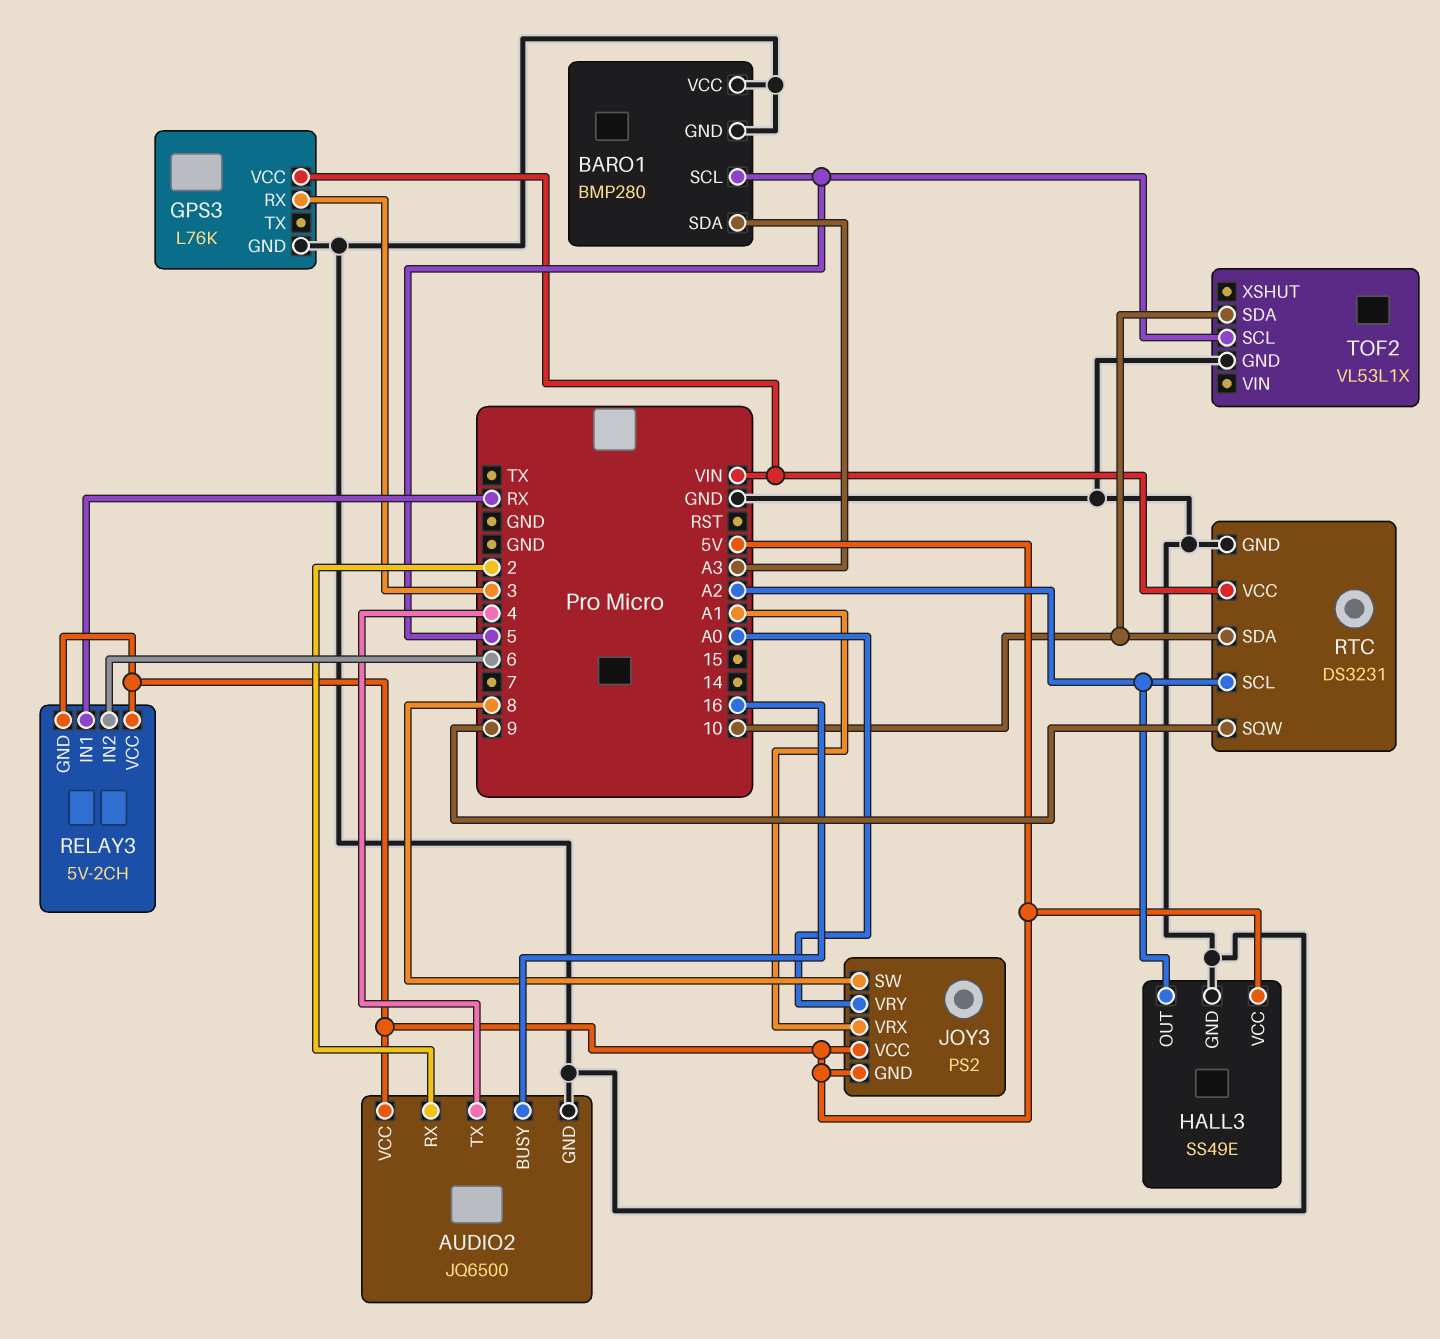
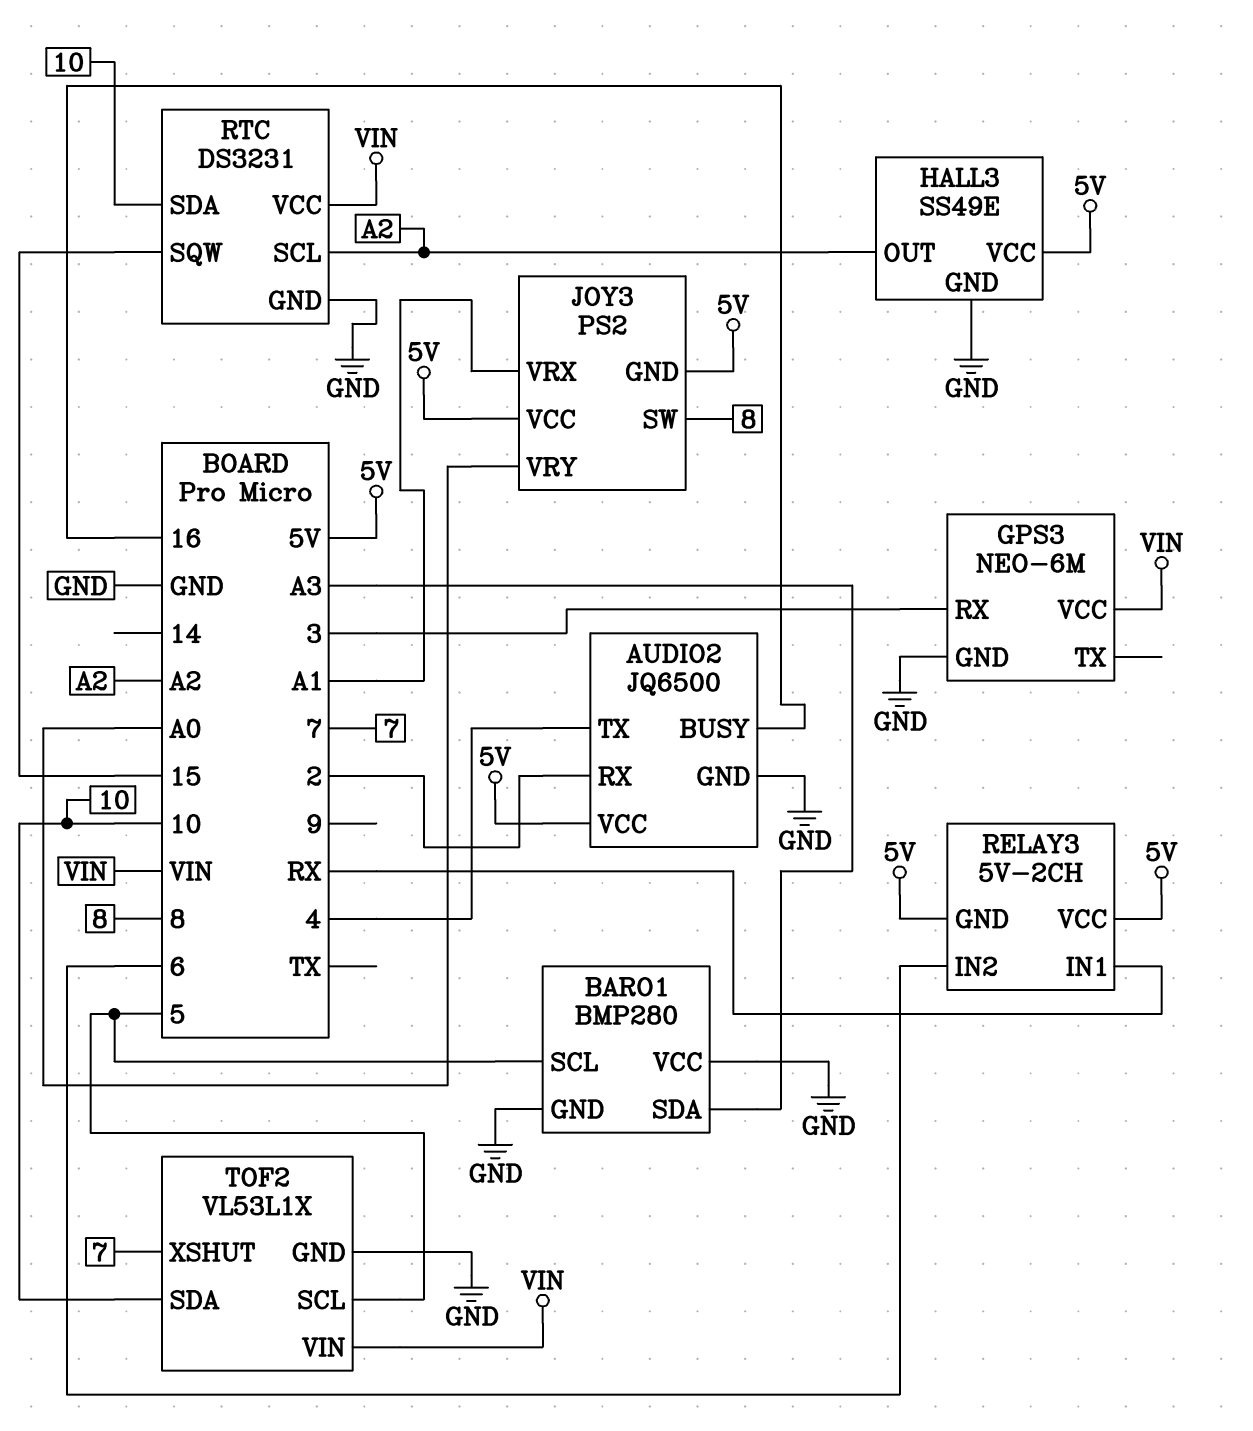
GPS3: L76K -> NEO-6M
RTC pin SQW: 9 -> 15
TOF2 pin VIN: none -> VIN
TOF2 pin XSHUT: none -> 7

